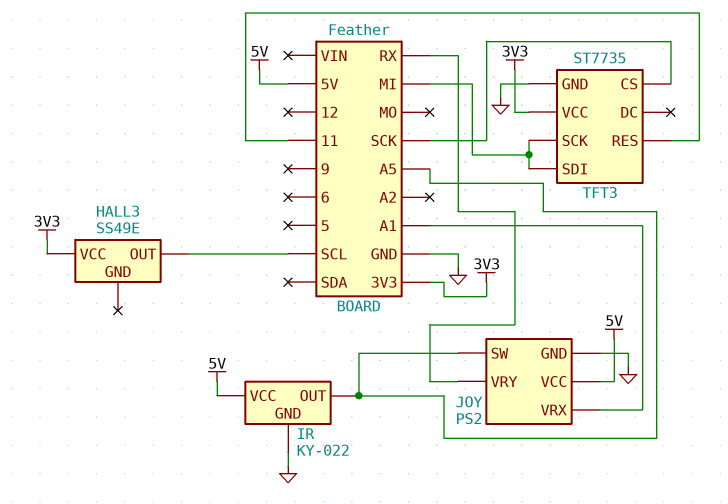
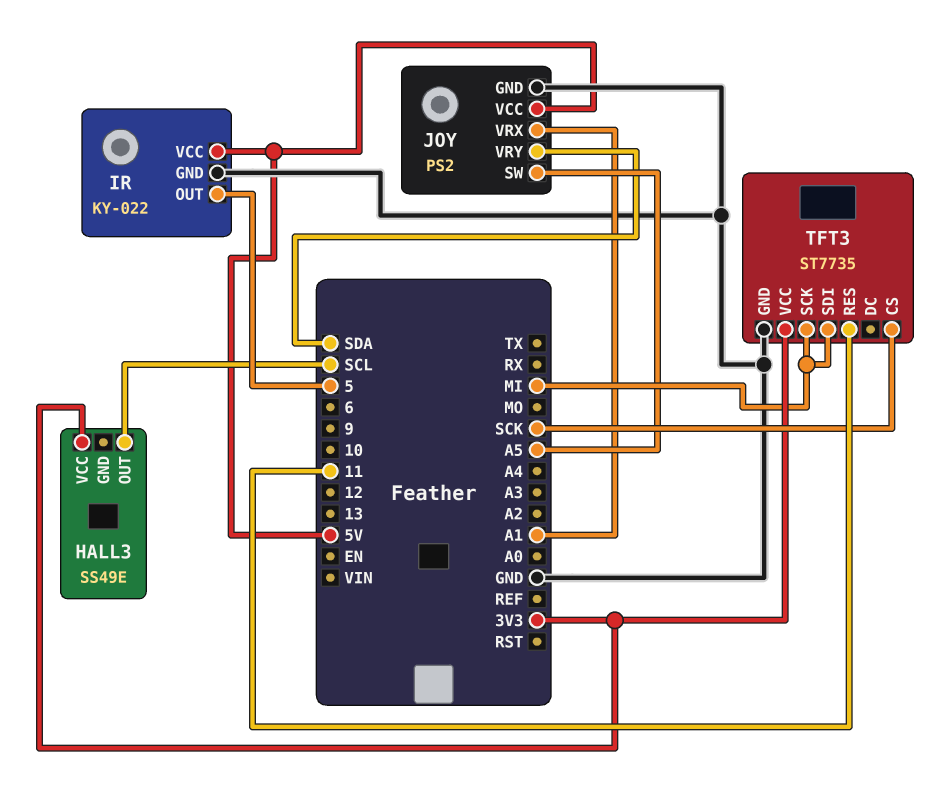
IR pin OUT: A5 -> 5
JOY pin VRY: RX -> SDA

